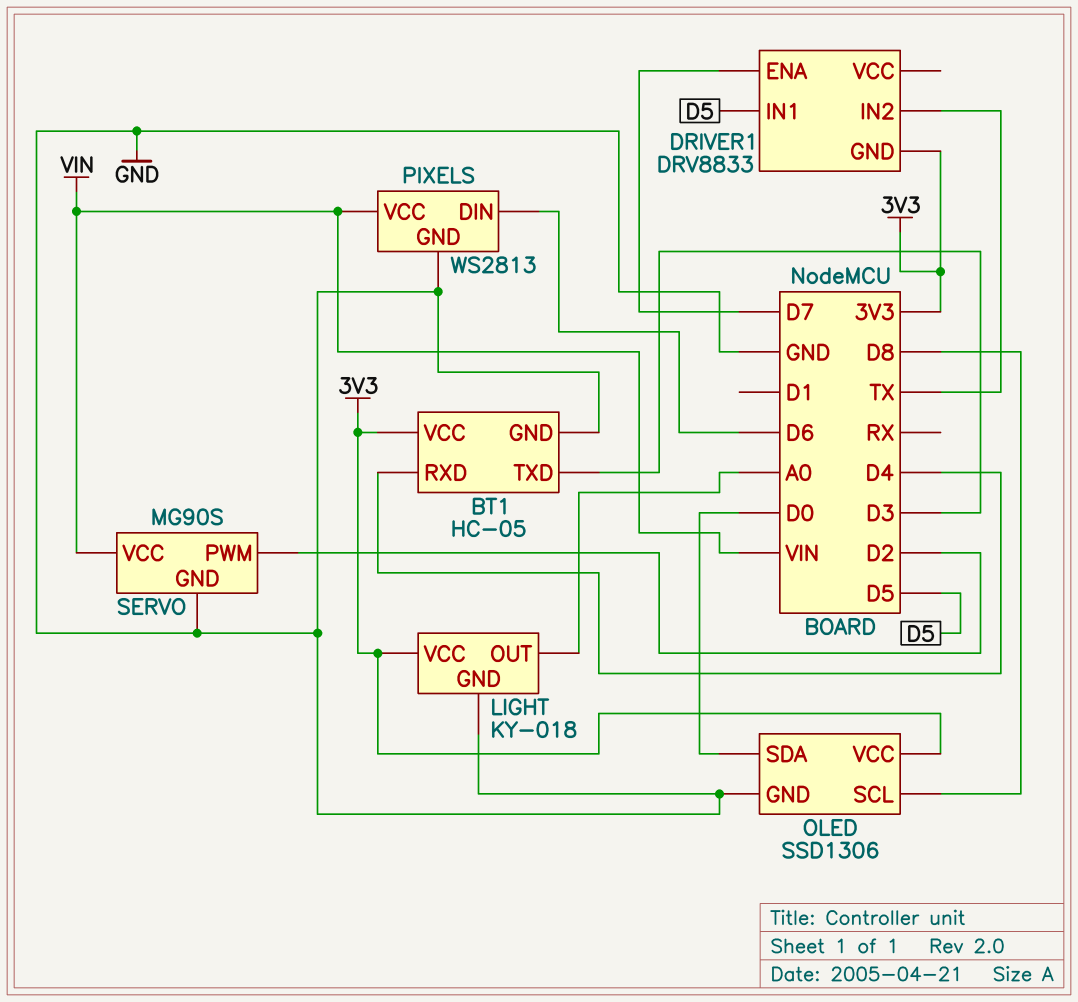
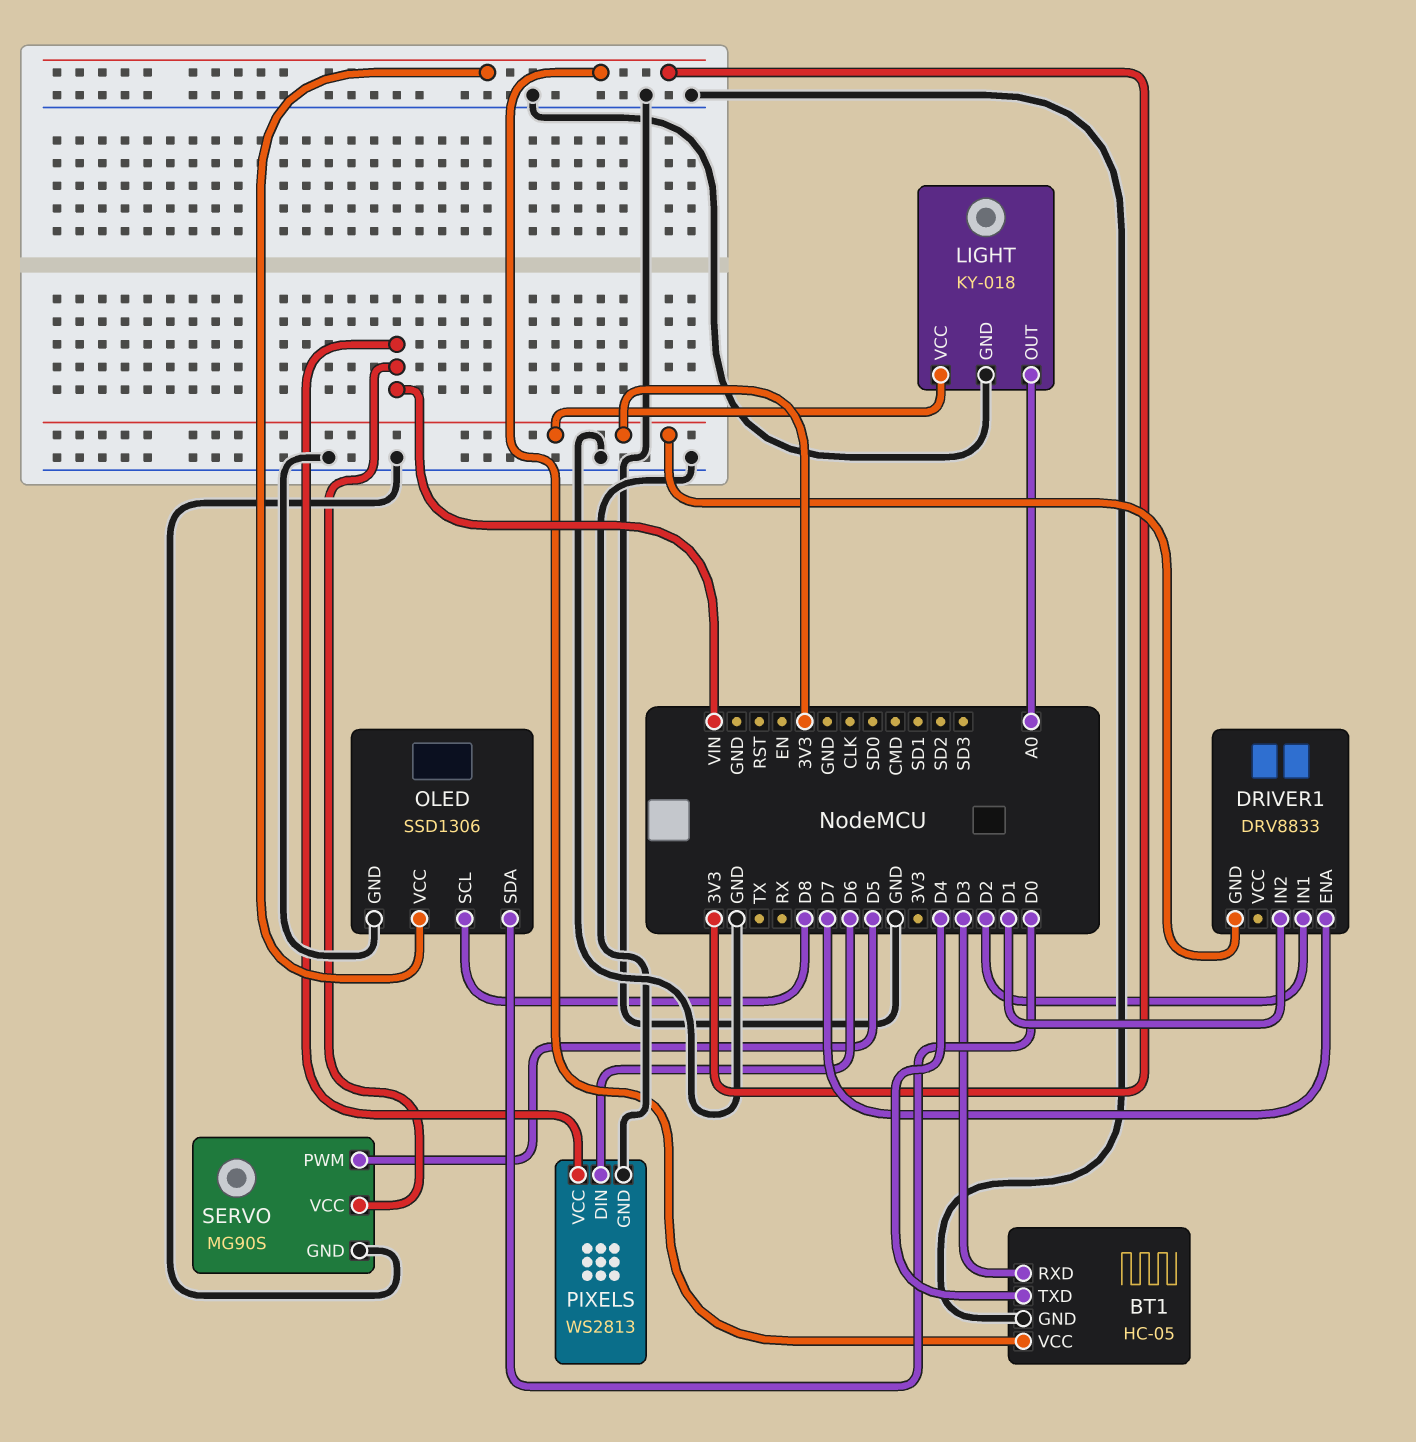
BT1 pin RXD: D4 -> D3
BT1 pin TXD: D3 -> D4
DRIVER1 pin IN1: D5 -> D2
DRIVER1 pin IN2: TX -> D1
SERVO pin PWM: D2 -> D5

